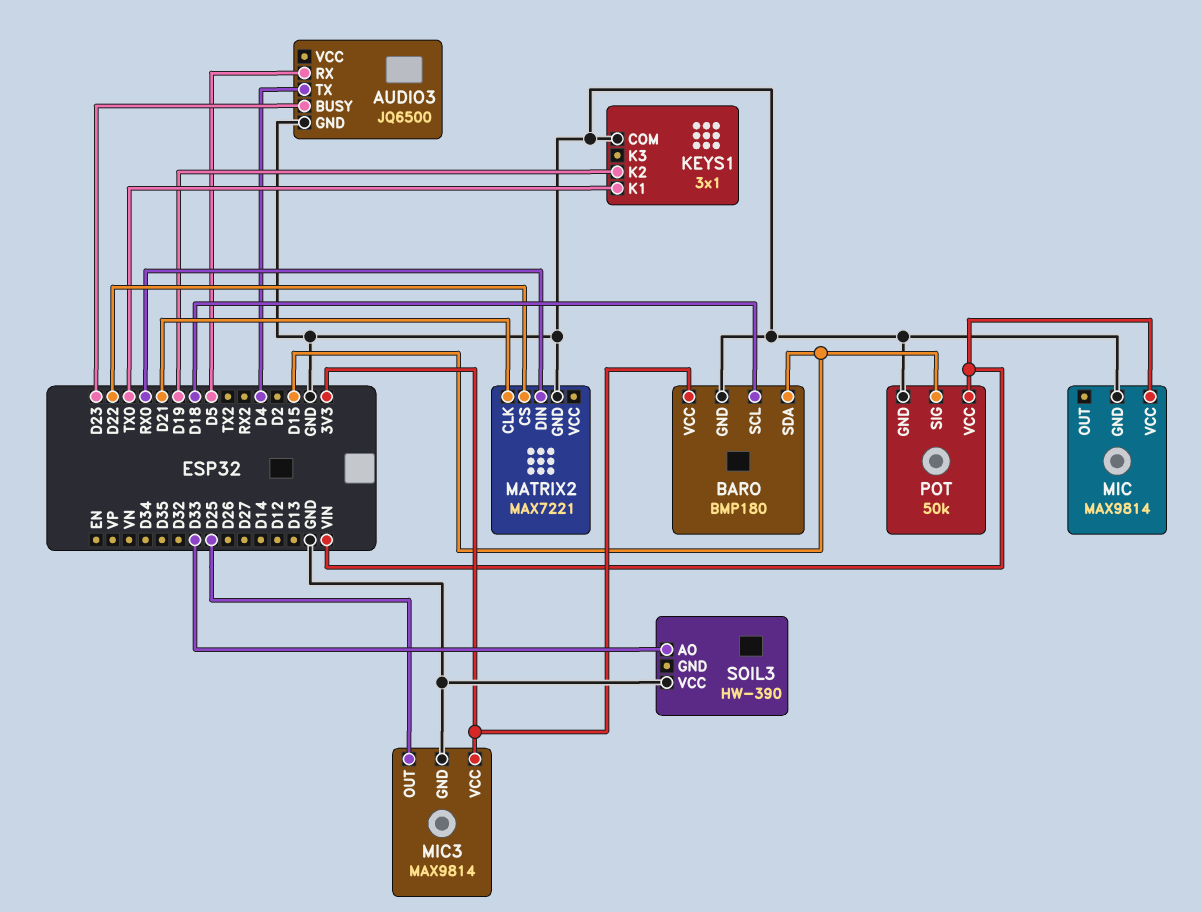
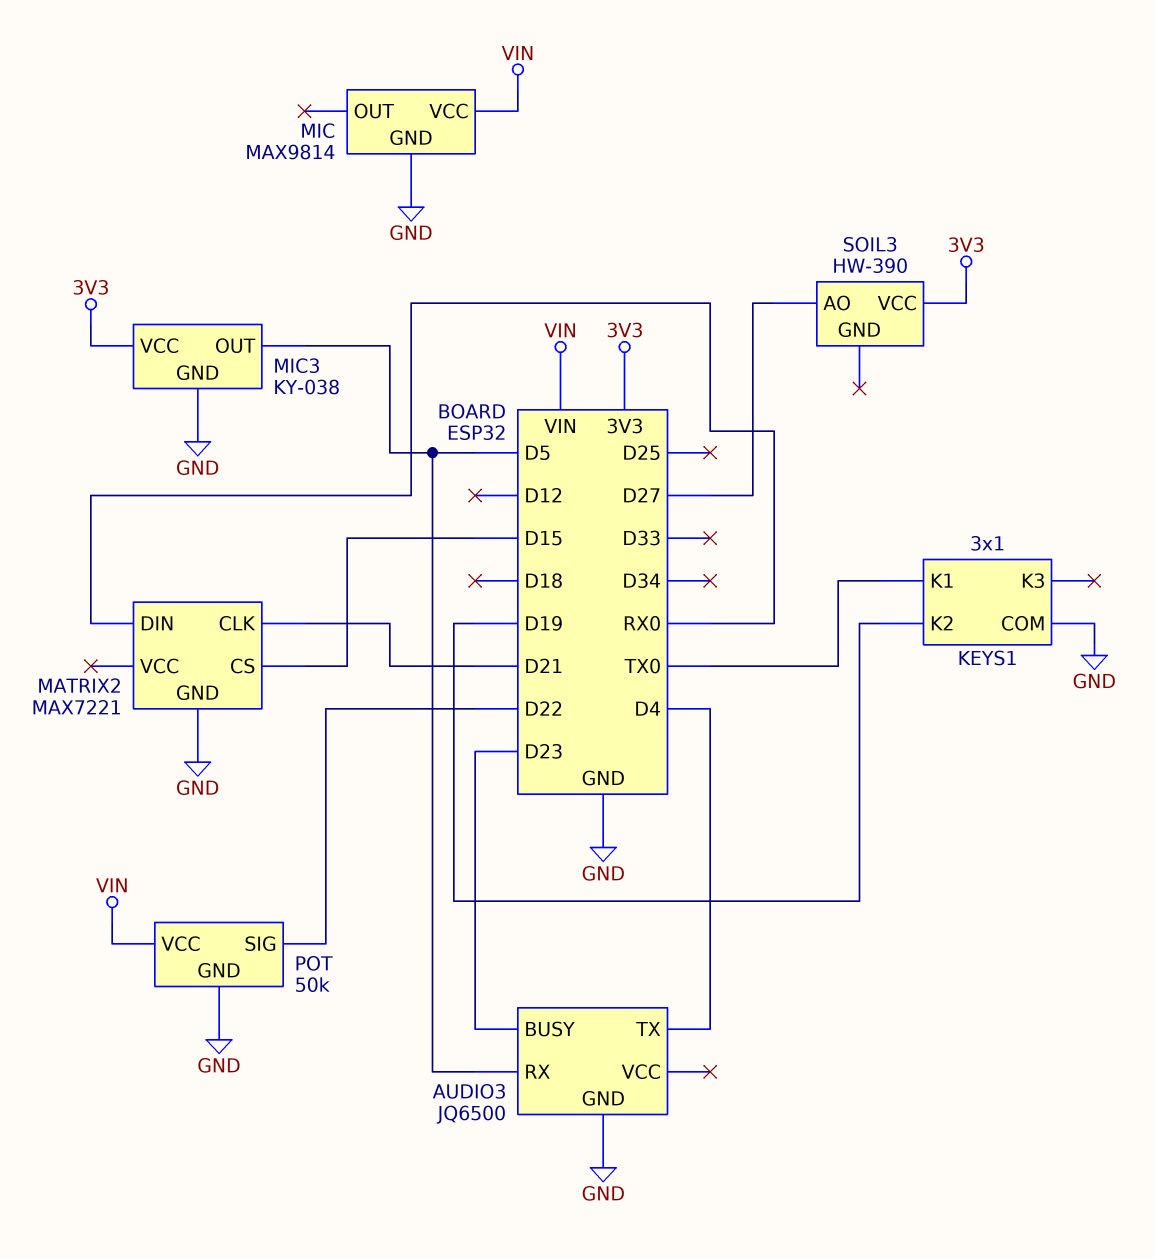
BARO: BMP180 -> none
BARO pin GND: GND -> none
BARO pin SCL: D18 -> none
BARO pin SDA: D15 -> none
BARO pin VCC: 3V3 -> none
MATRIX2 pin CS: D22 -> D15
MIC3: MAX9814 -> KY-038
MIC3 pin OUT: D25 -> D5
POT pin SIG: D15 -> D22
SOIL3 pin AO: D33 -> D27
SOIL3 pin VCC: GND -> 3V3

